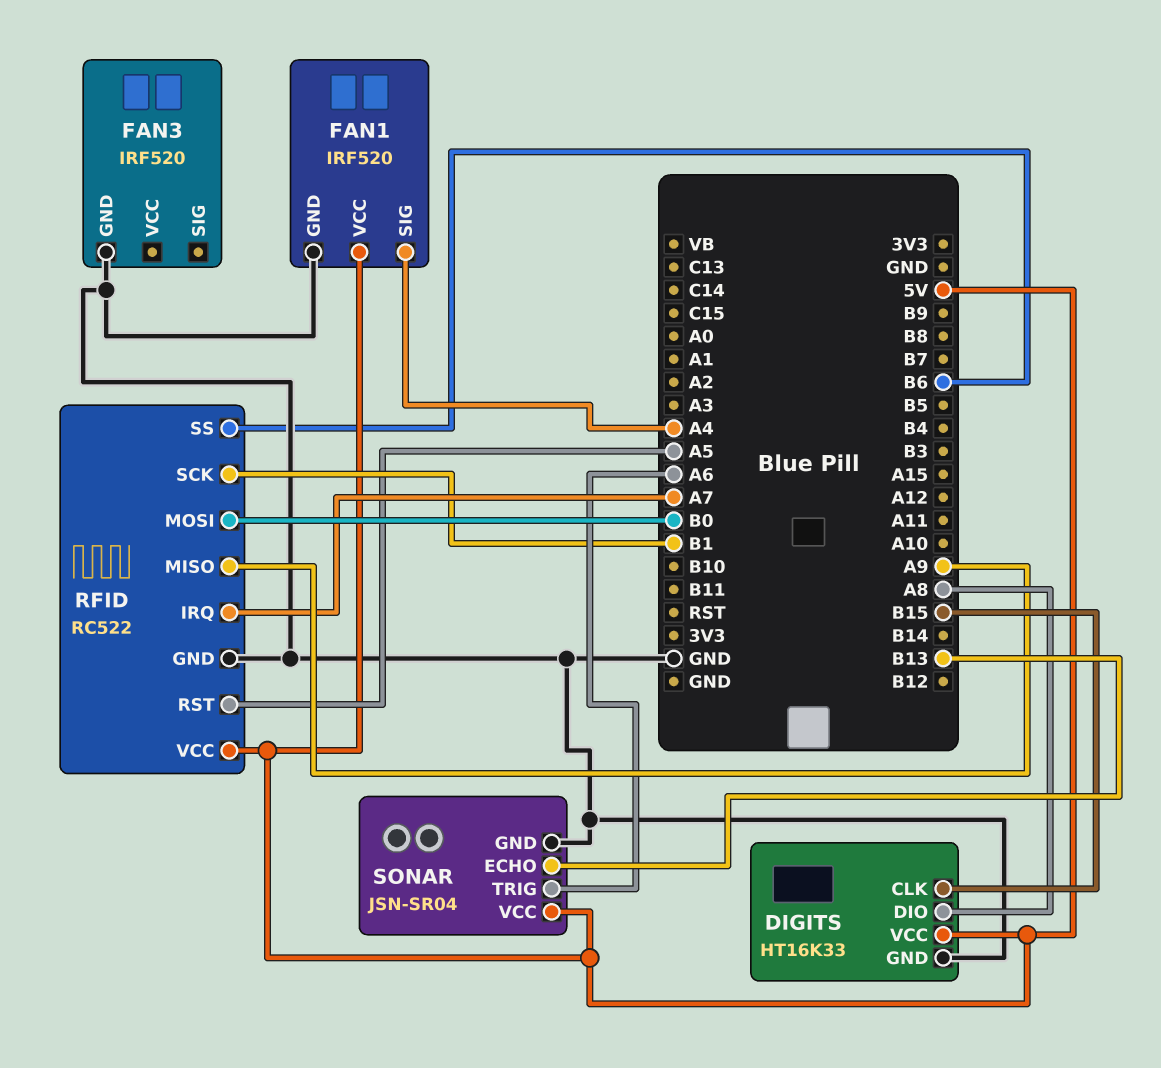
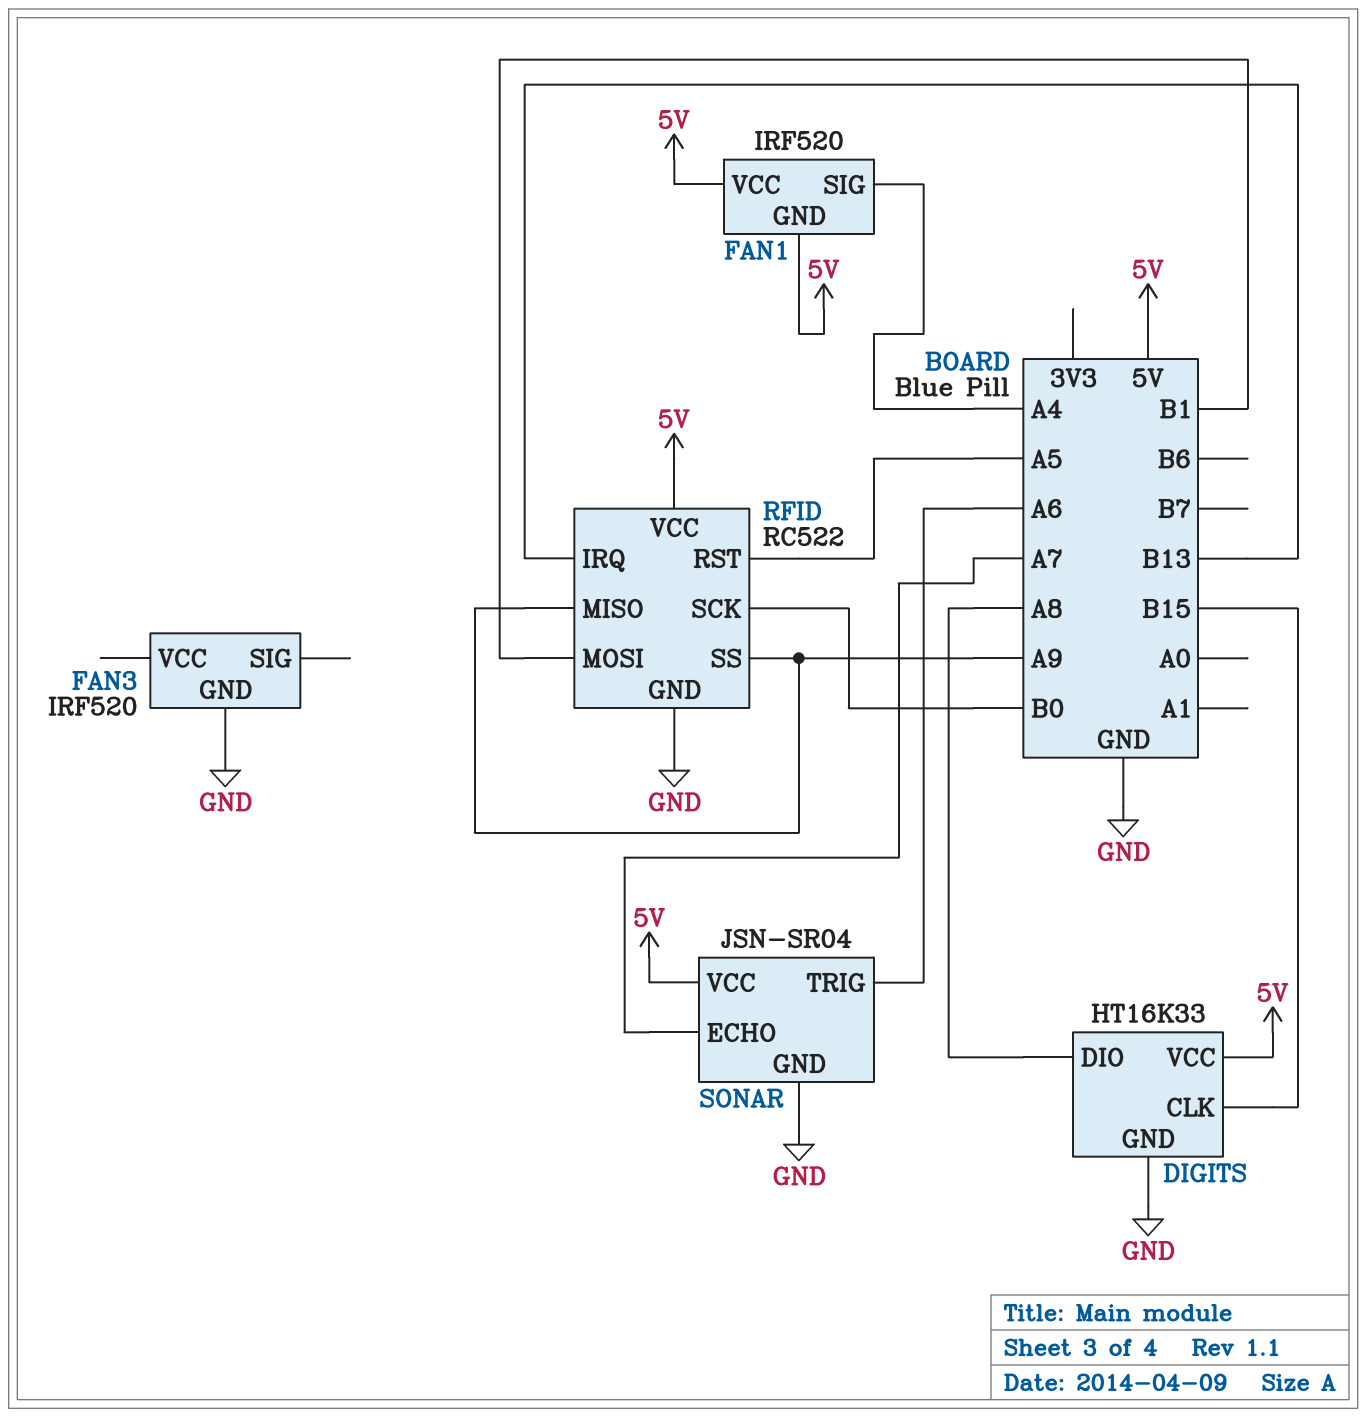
FAN1 pin GND: GND -> 5V
RFID pin IRQ: A7 -> B13
RFID pin MOSI: B0 -> B1
RFID pin SCK: B1 -> B0
RFID pin SS: B6 -> A9
SONAR pin ECHO: B13 -> A7

